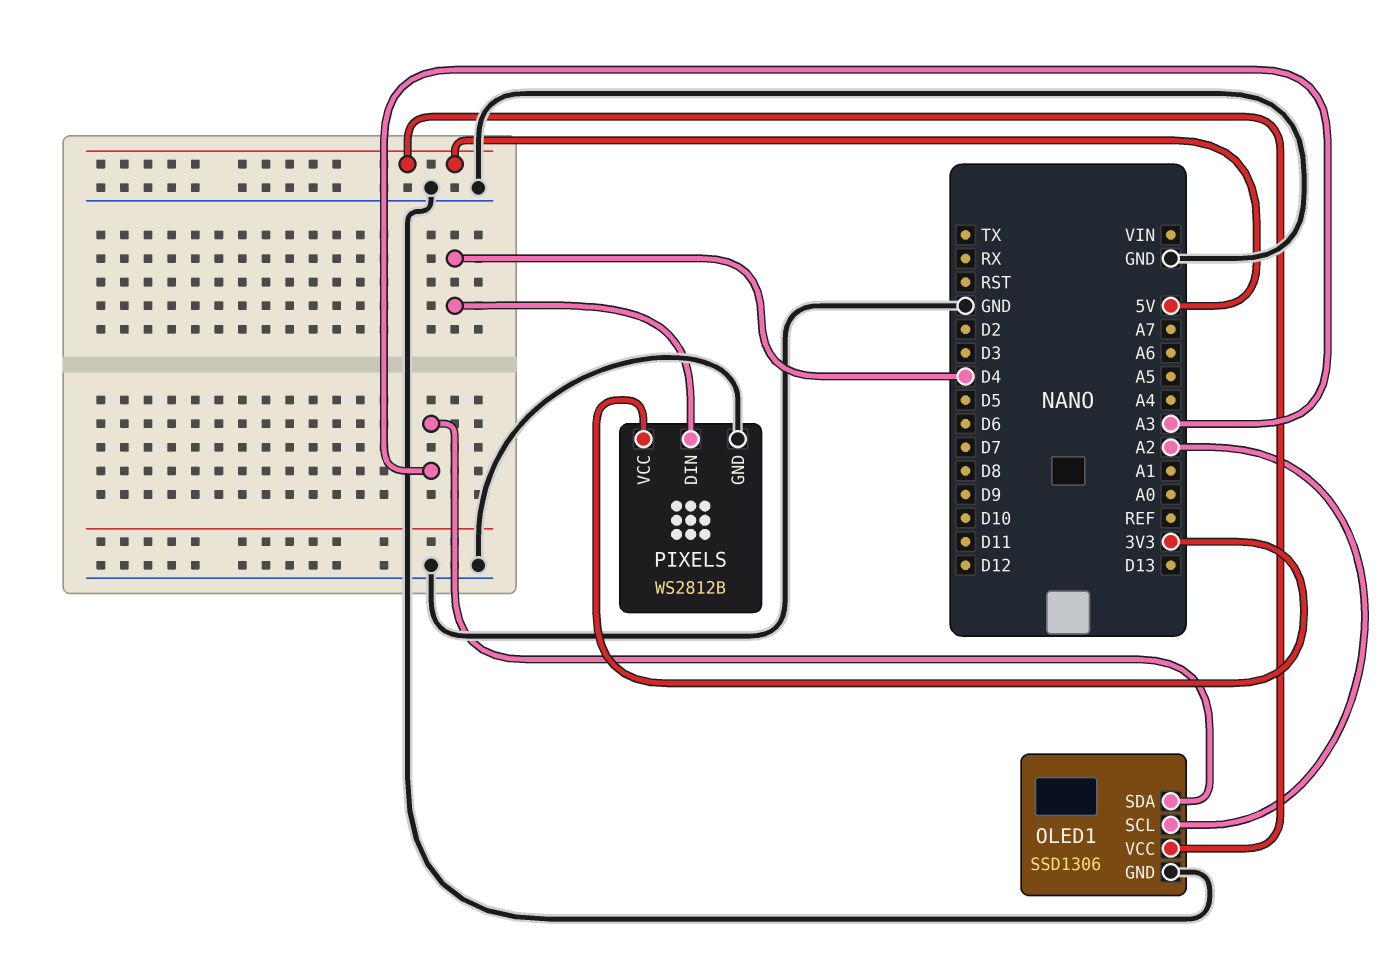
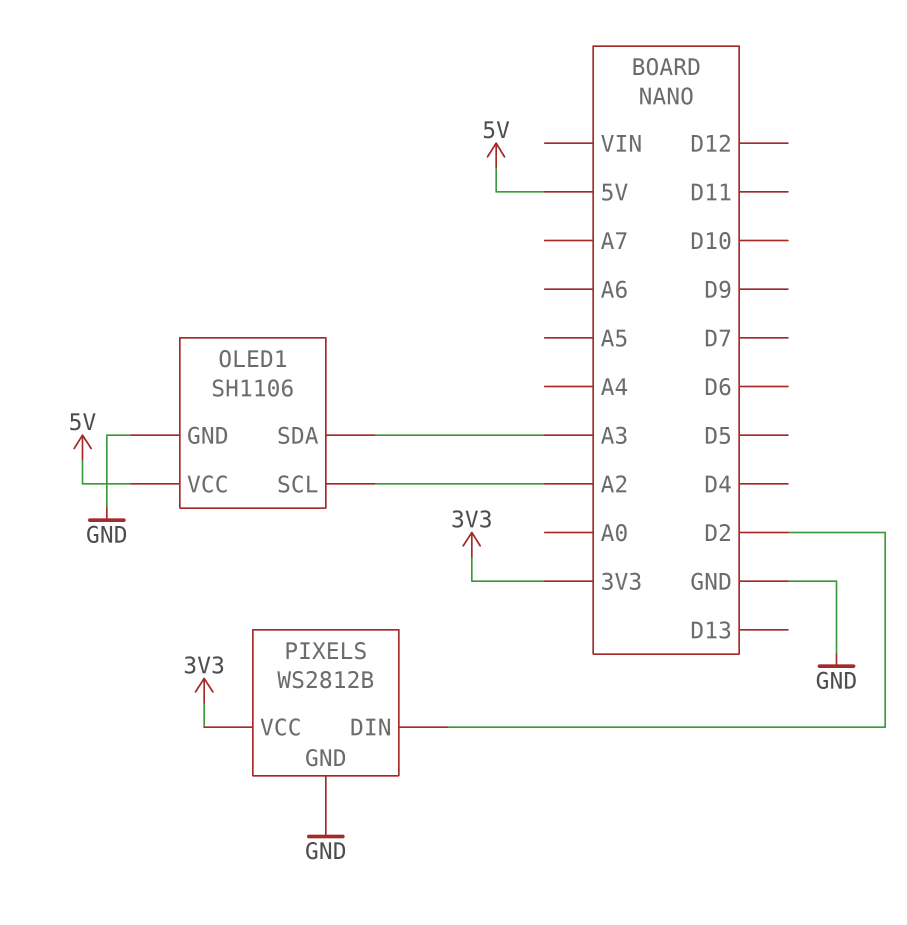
OLED1: SSD1306 -> SH1106
PIXELS pin DIN: D4 -> D2

